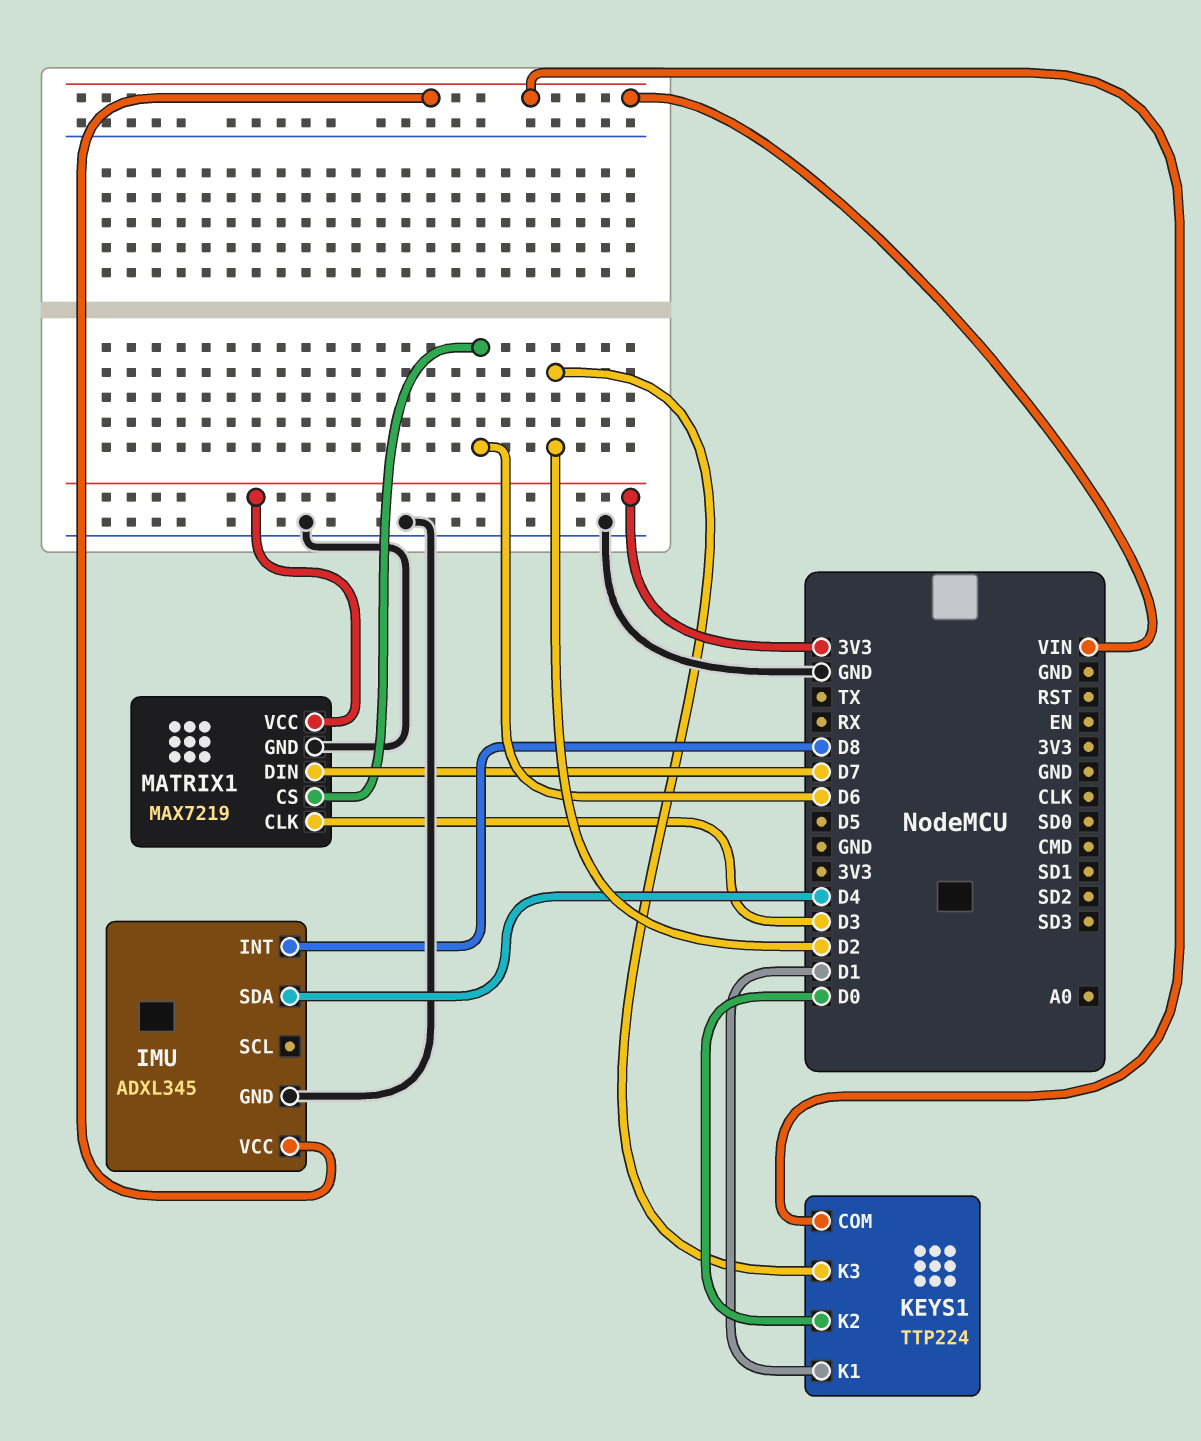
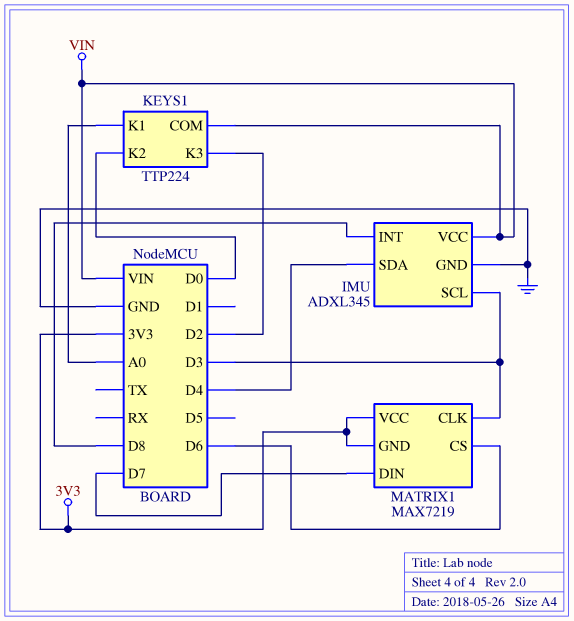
IMU pin SCL: none -> D3
KEYS1 pin K1: D1 -> A0
MATRIX1 pin GND: GND -> 3V3

